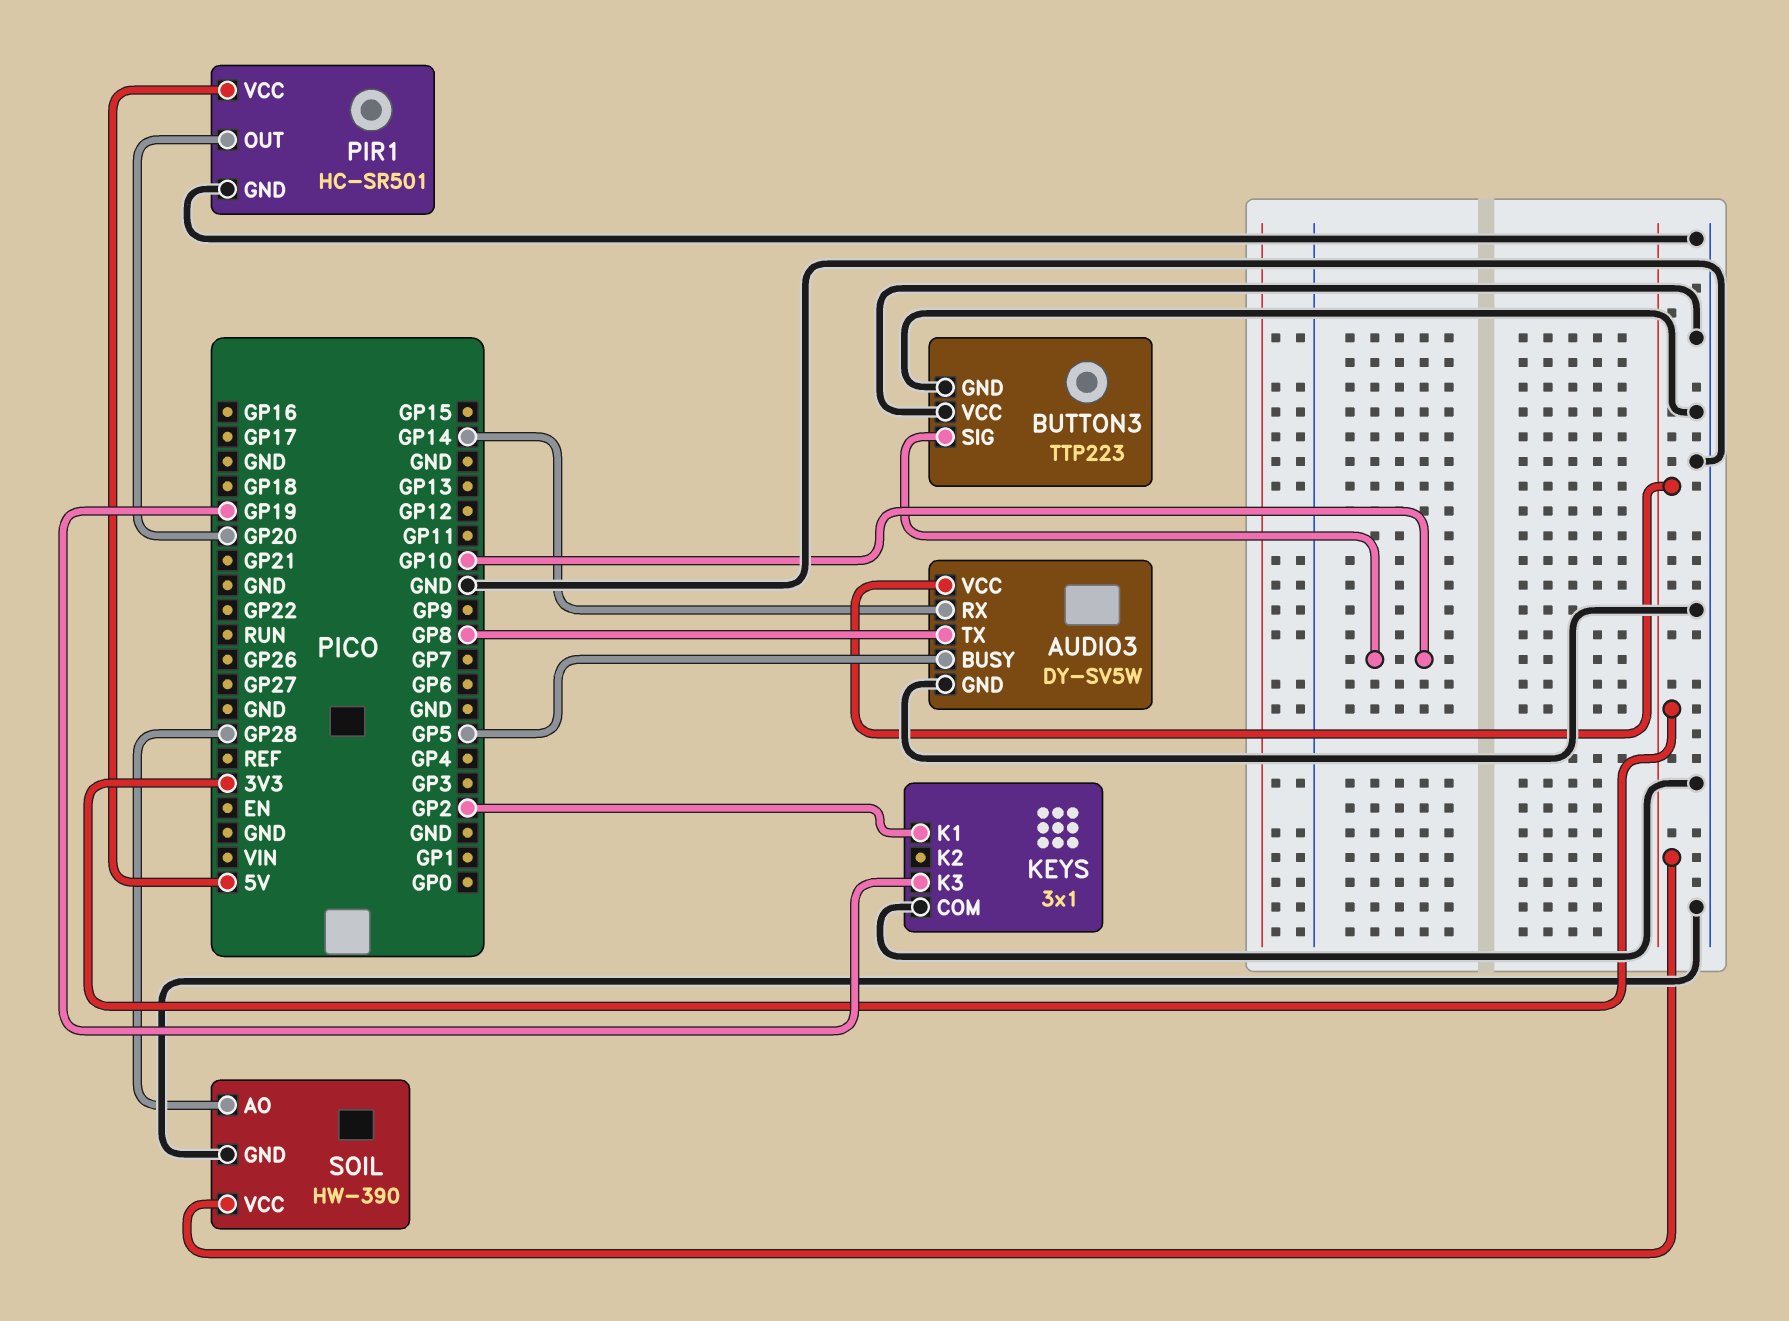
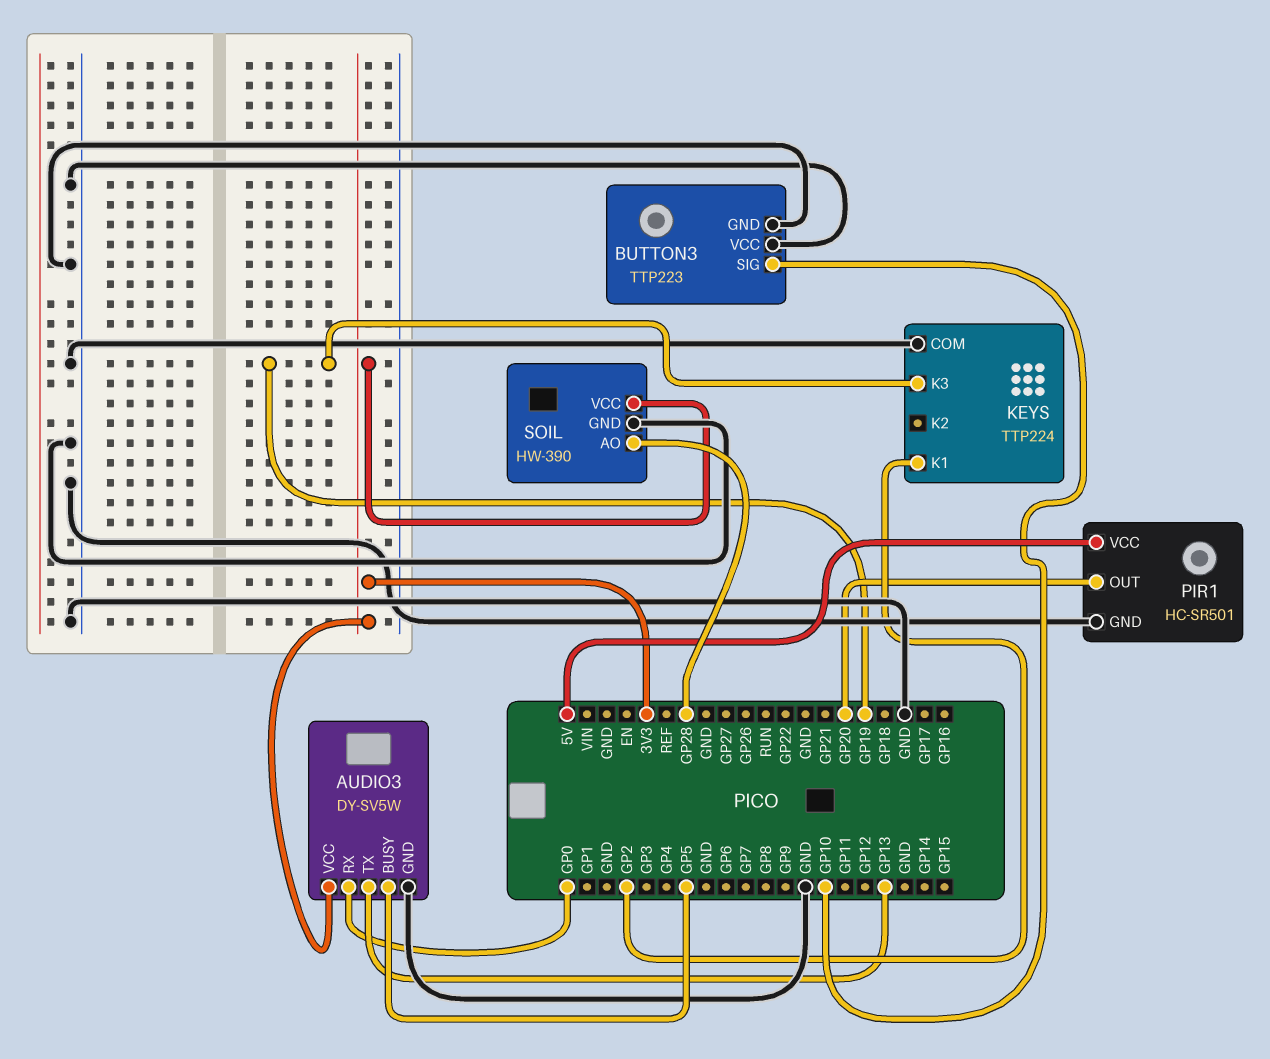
AUDIO3 pin RX: GP14 -> GP0
AUDIO3 pin TX: GP8 -> GP13
KEYS: 3x1 -> TTP224

